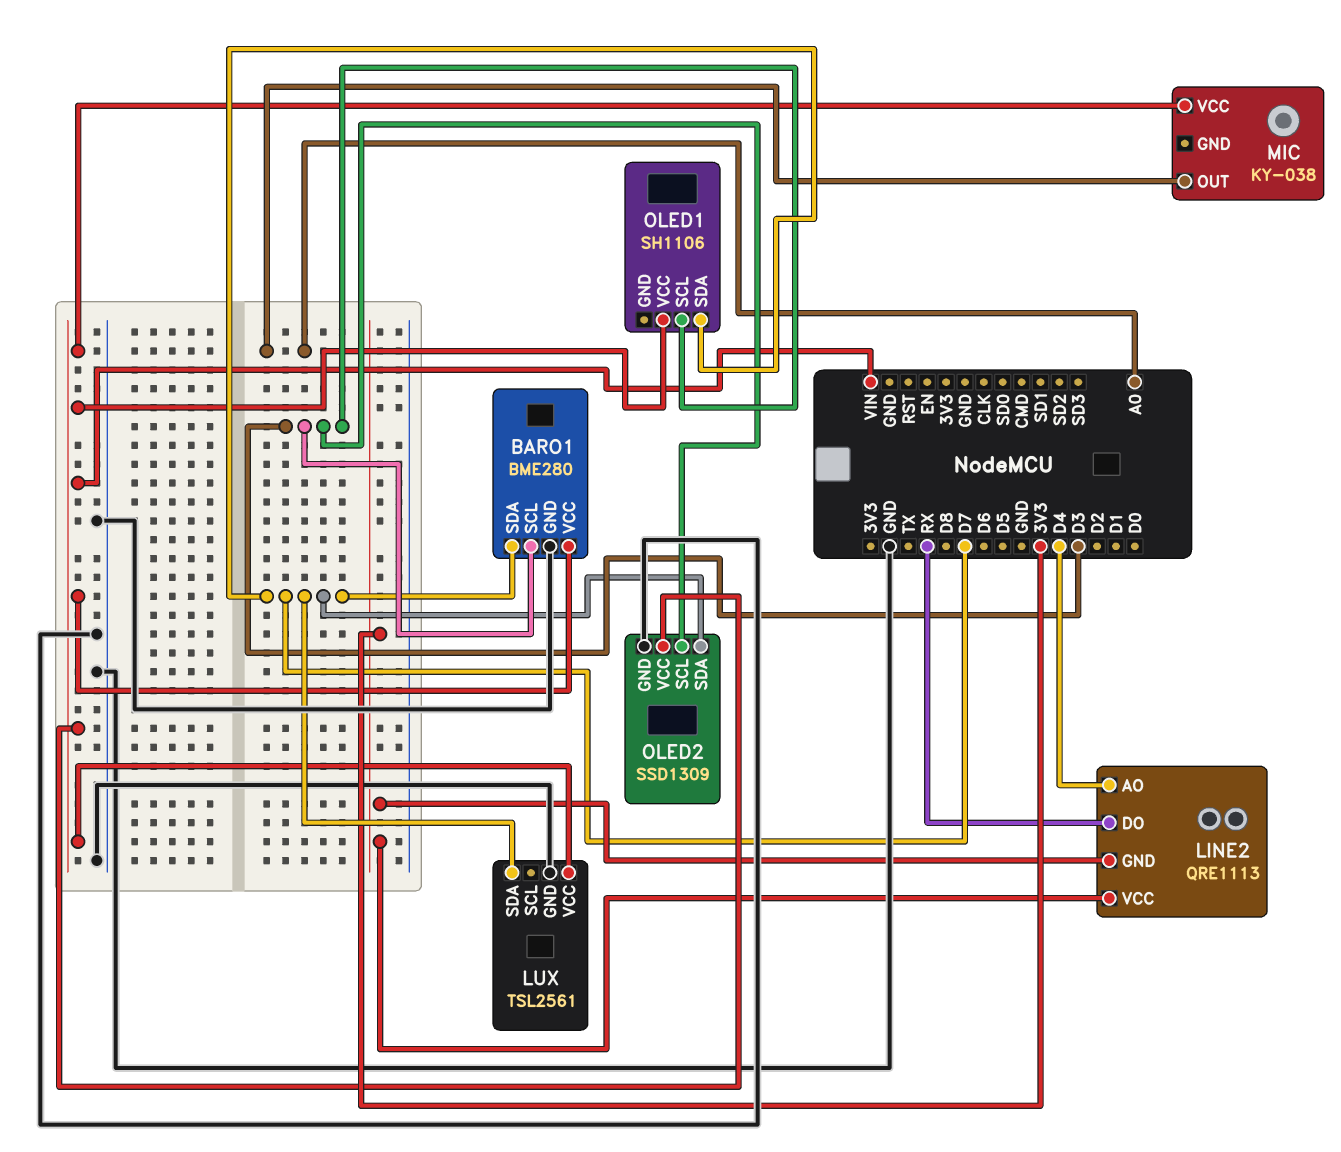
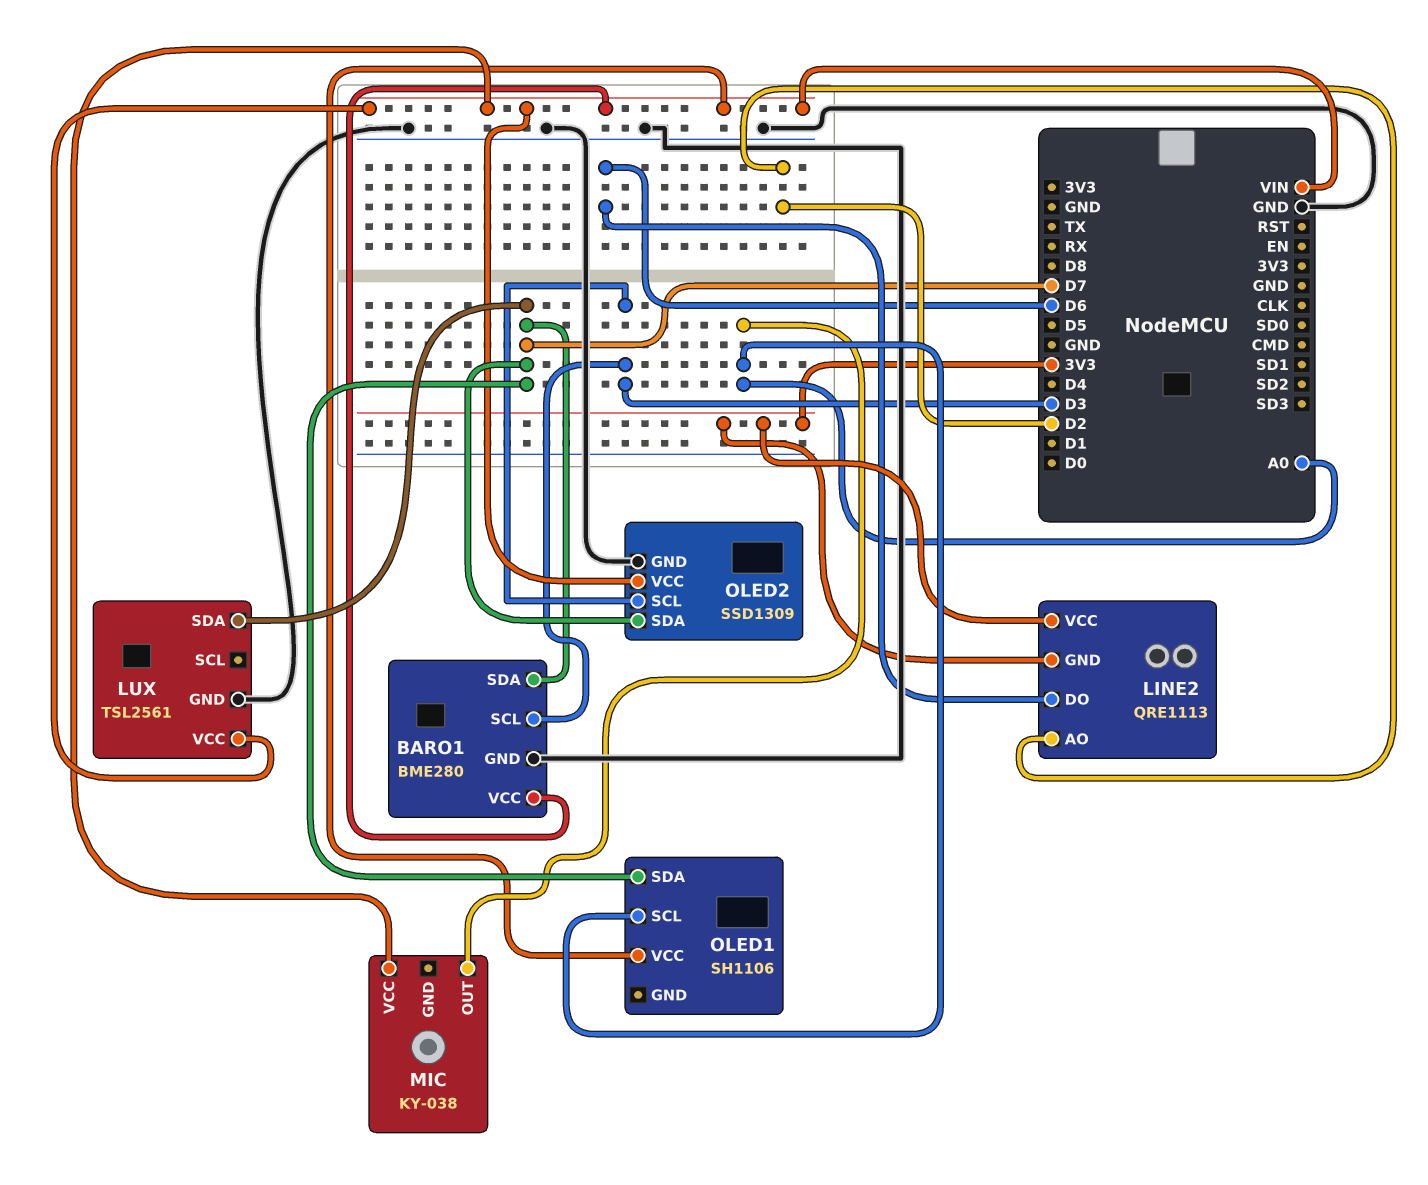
LINE2 pin AO: D4 -> D2
LINE2 pin DO: RX -> D6
OLED1 pin SCL: D3 -> A0

